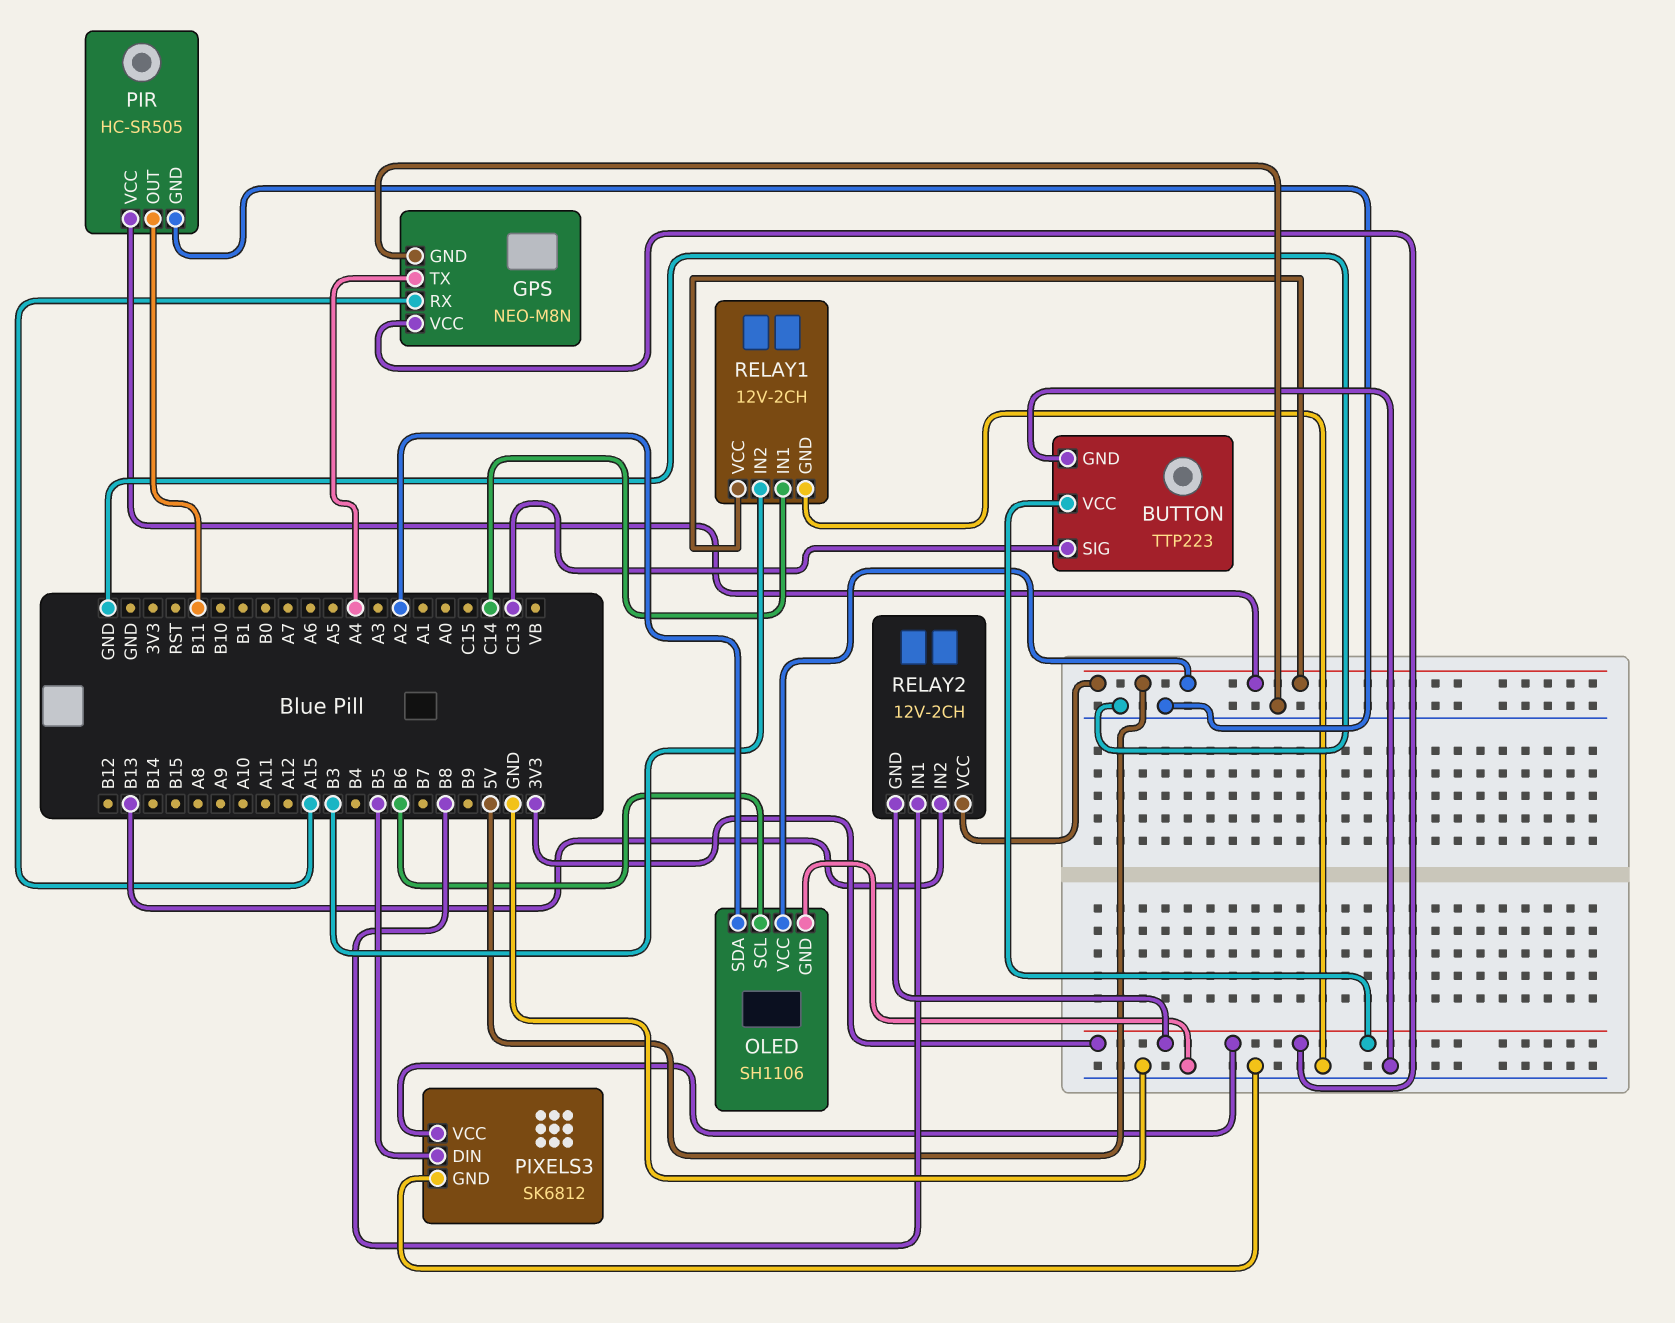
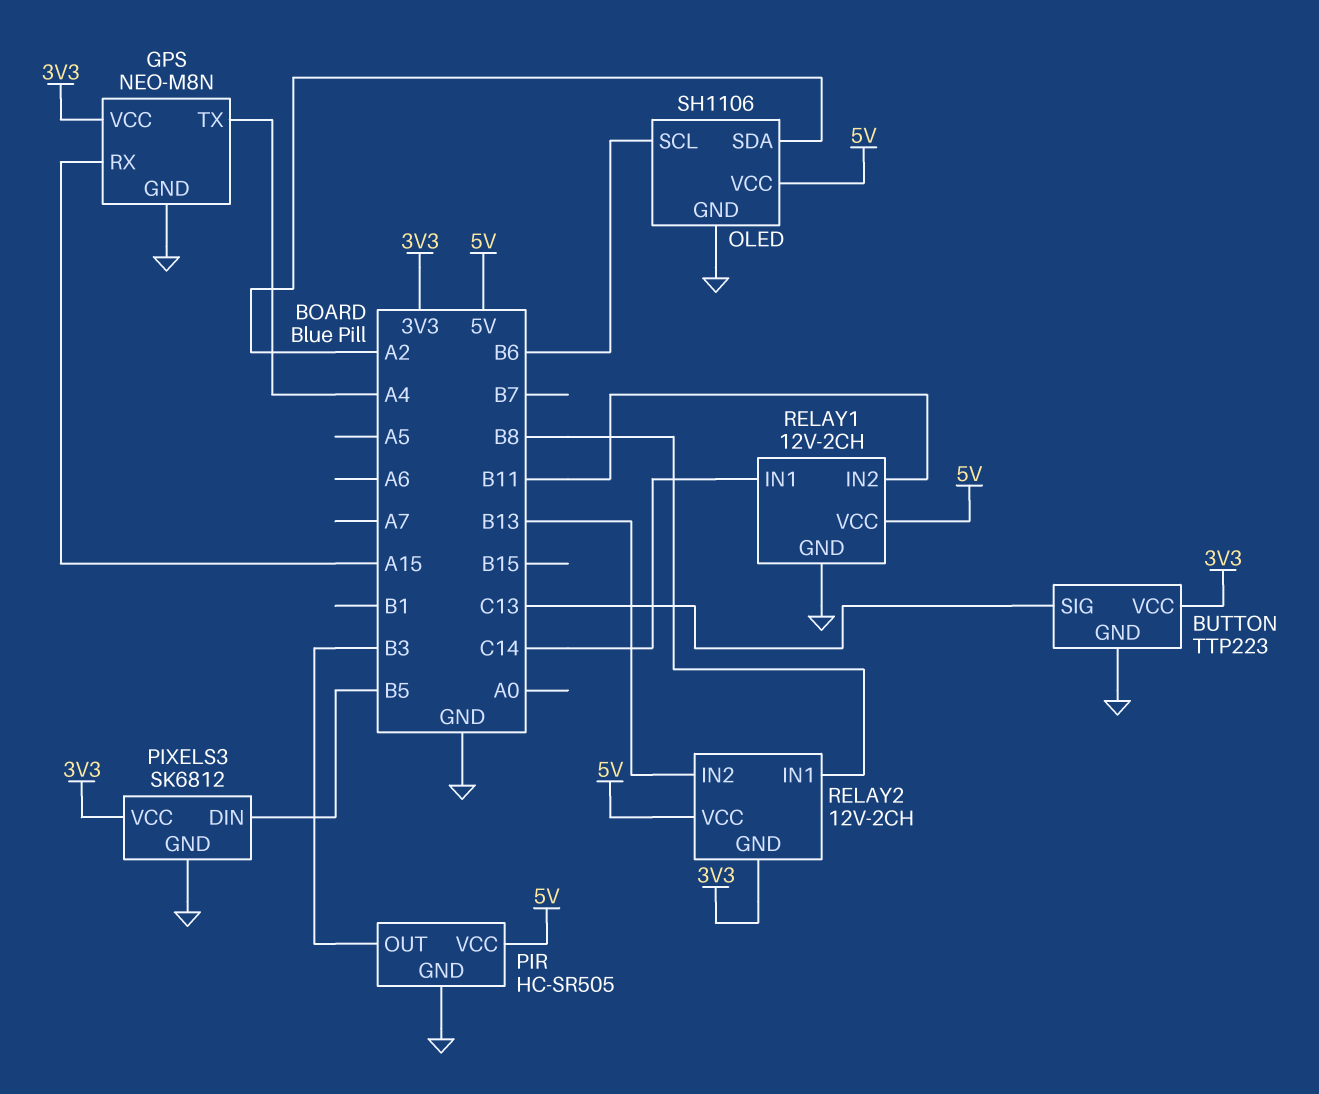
PIR pin OUT: B11 -> B3
RELAY1 pin IN2: B3 -> B11

